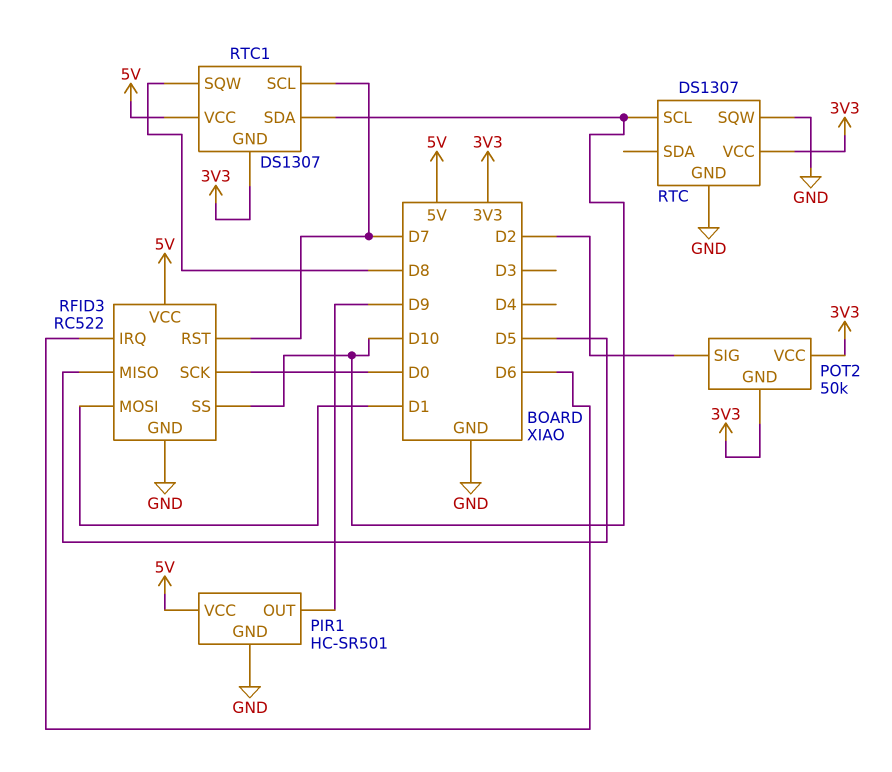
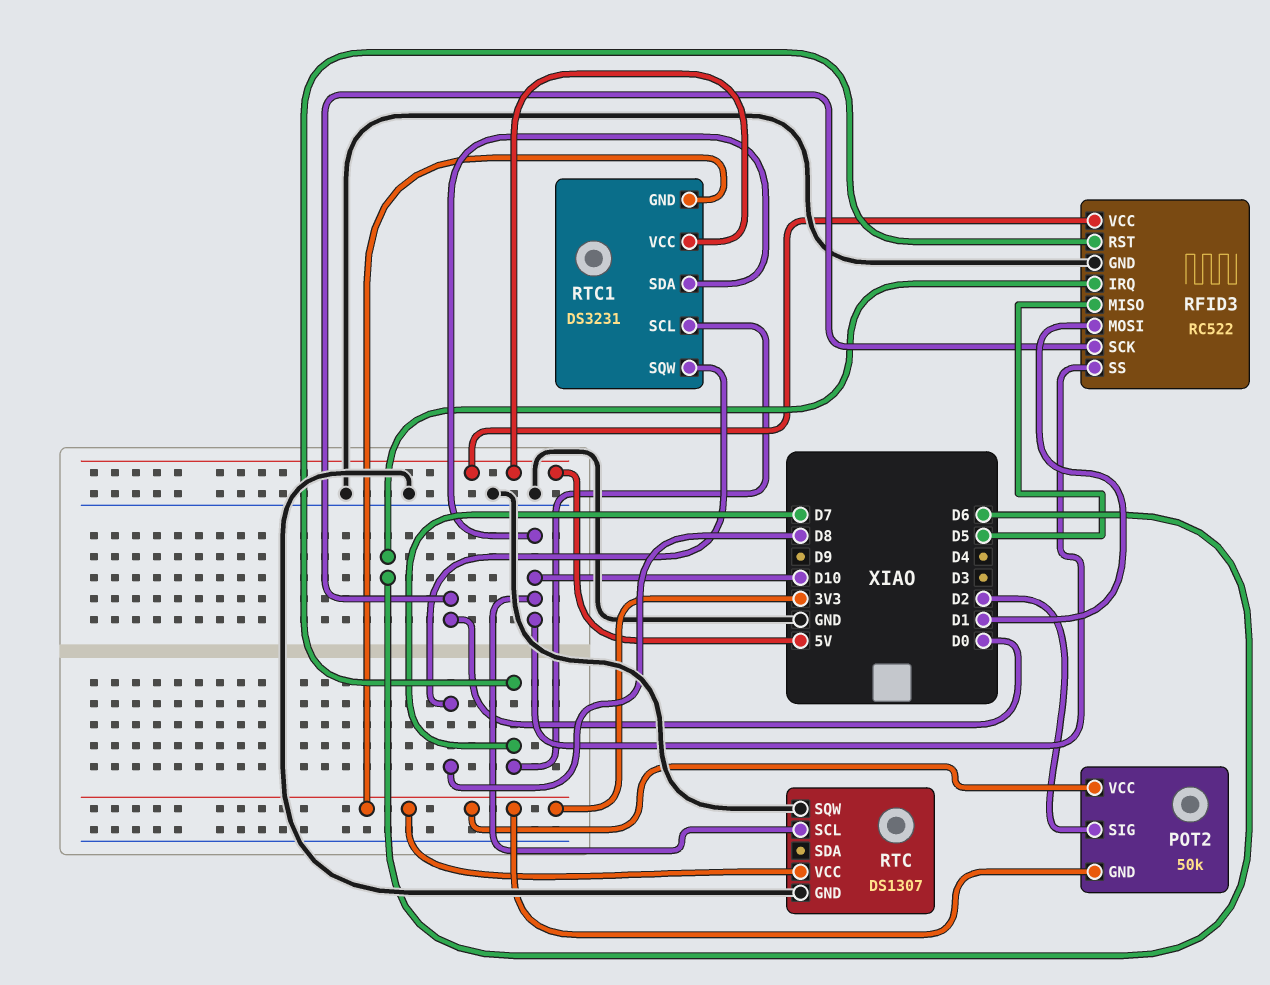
PIR1: HC-SR501 -> none
PIR1 pin GND: GND -> none
PIR1 pin OUT: D9 -> none
PIR1 pin VCC: 5V -> none
RTC1: DS1307 -> DS3231

